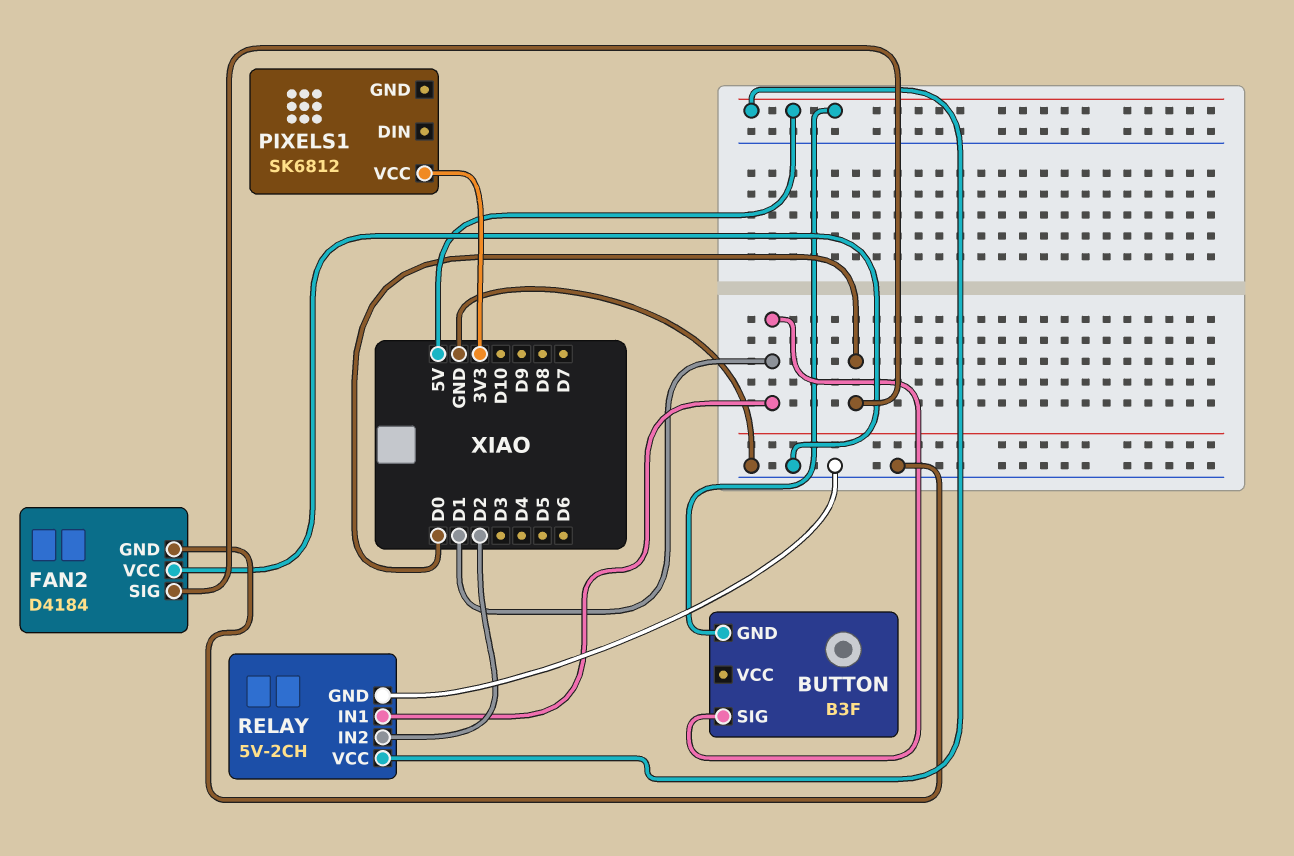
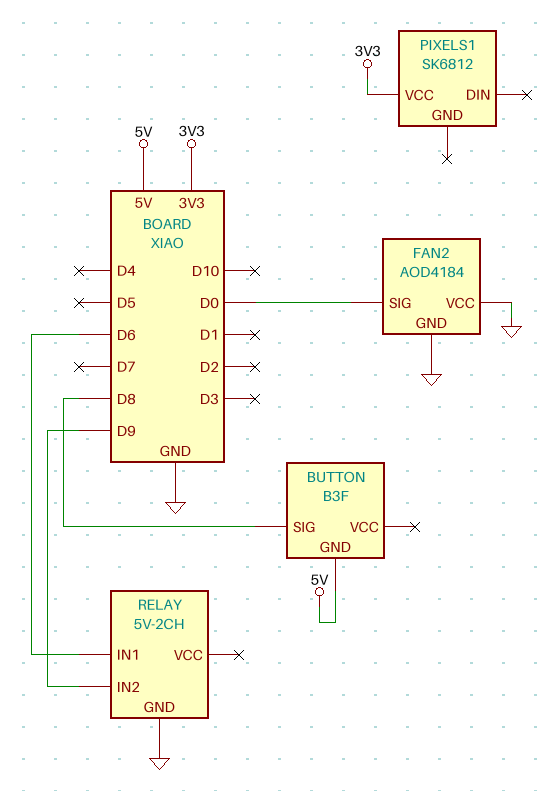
BUTTON pin SIG: D1 -> D8
FAN2: D4184 -> AOD4184
RELAY pin IN1: D1 -> D6
RELAY pin IN2: D2 -> D9
RELAY pin VCC: 5V -> none

